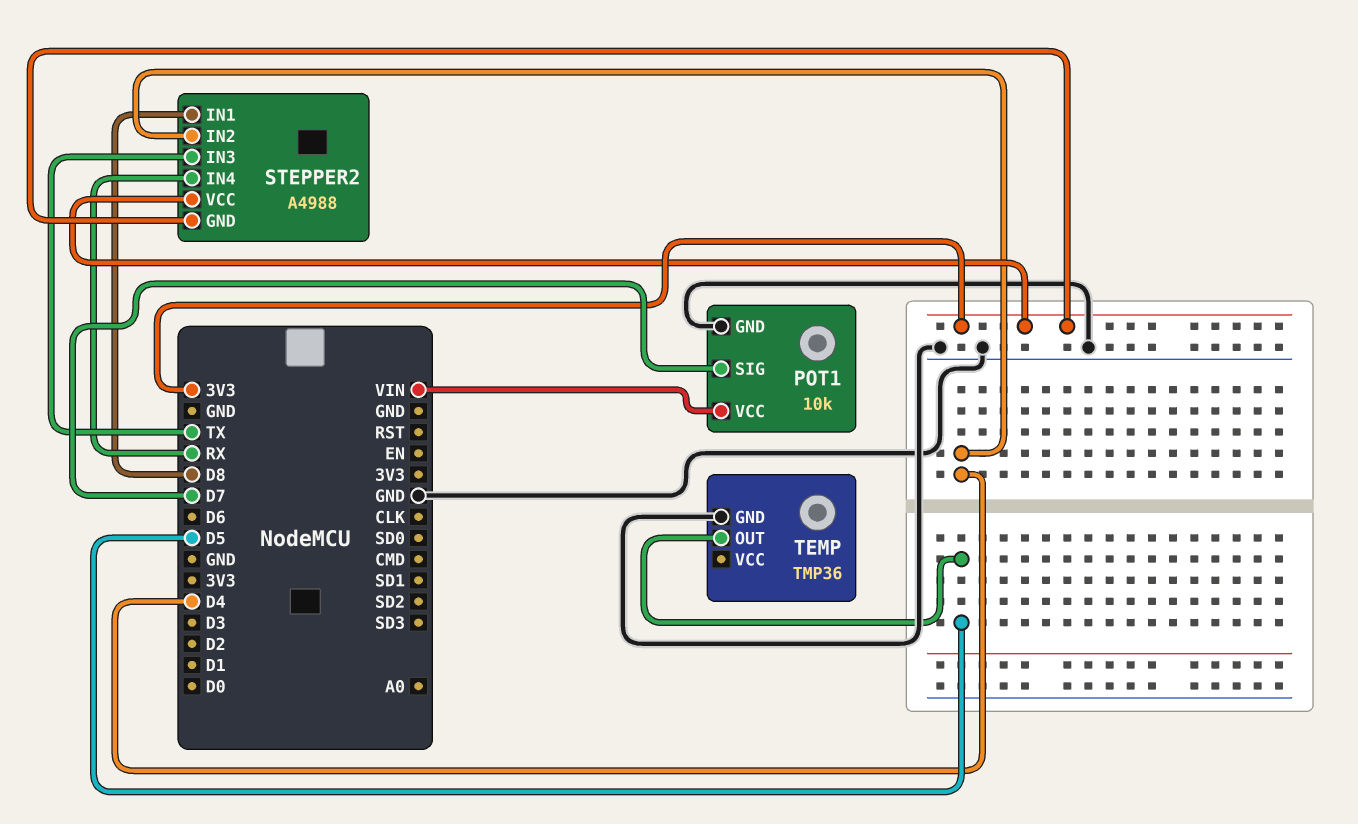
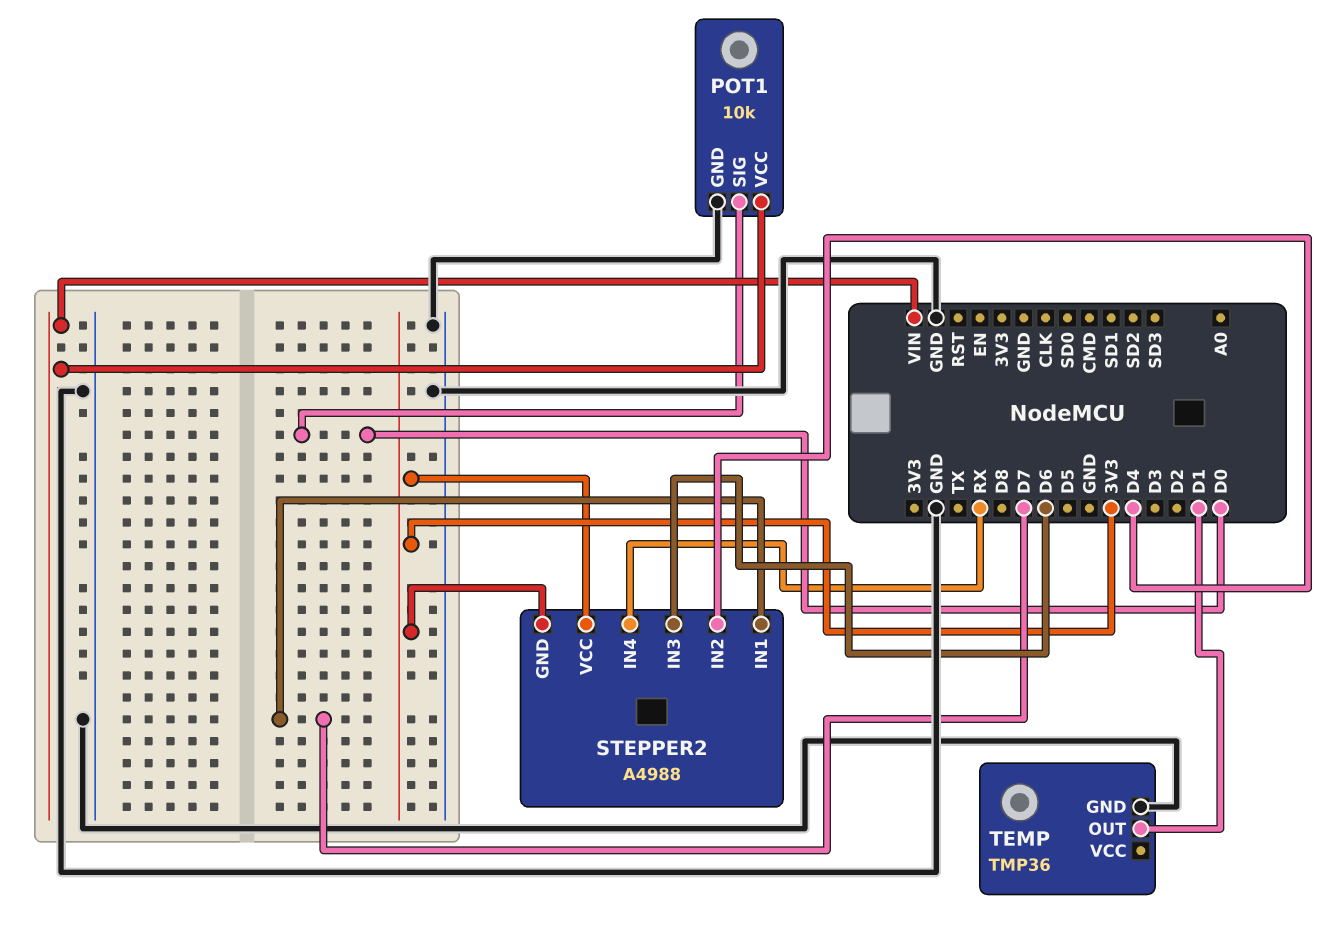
POT1 pin SIG: D7 -> D0
STEPPER2 pin IN1: D8 -> D7
STEPPER2 pin IN3: TX -> D6
TEMP pin OUT: D5 -> D1

